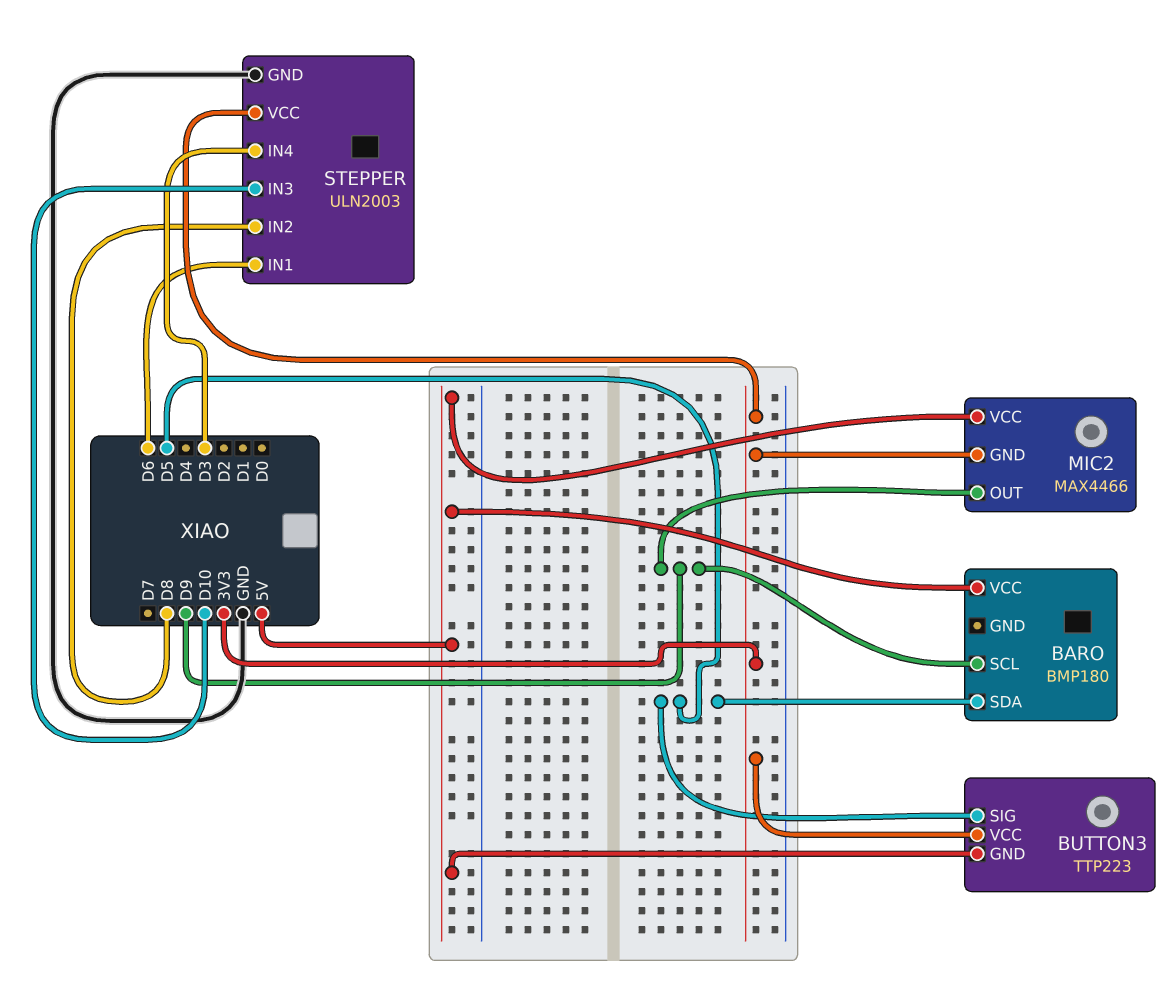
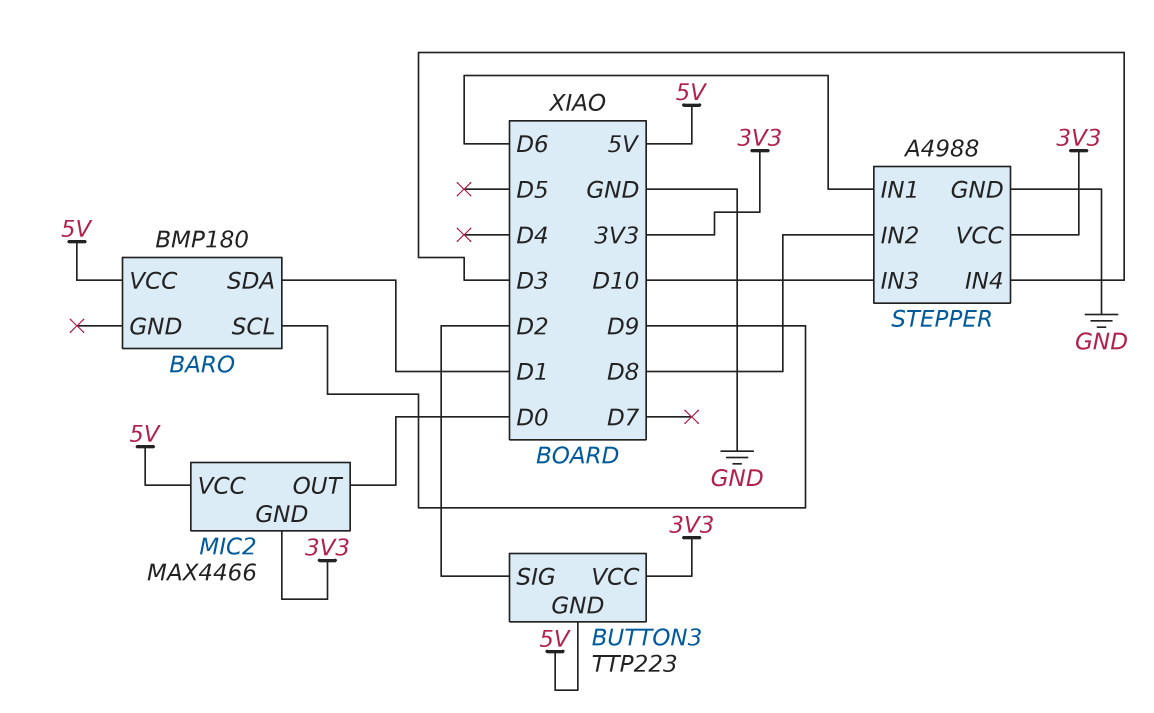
BARO pin SDA: D5 -> D1
BUTTON3 pin SIG: D5 -> D2
MIC2 pin OUT: D9 -> D0
STEPPER: ULN2003 -> A4988

